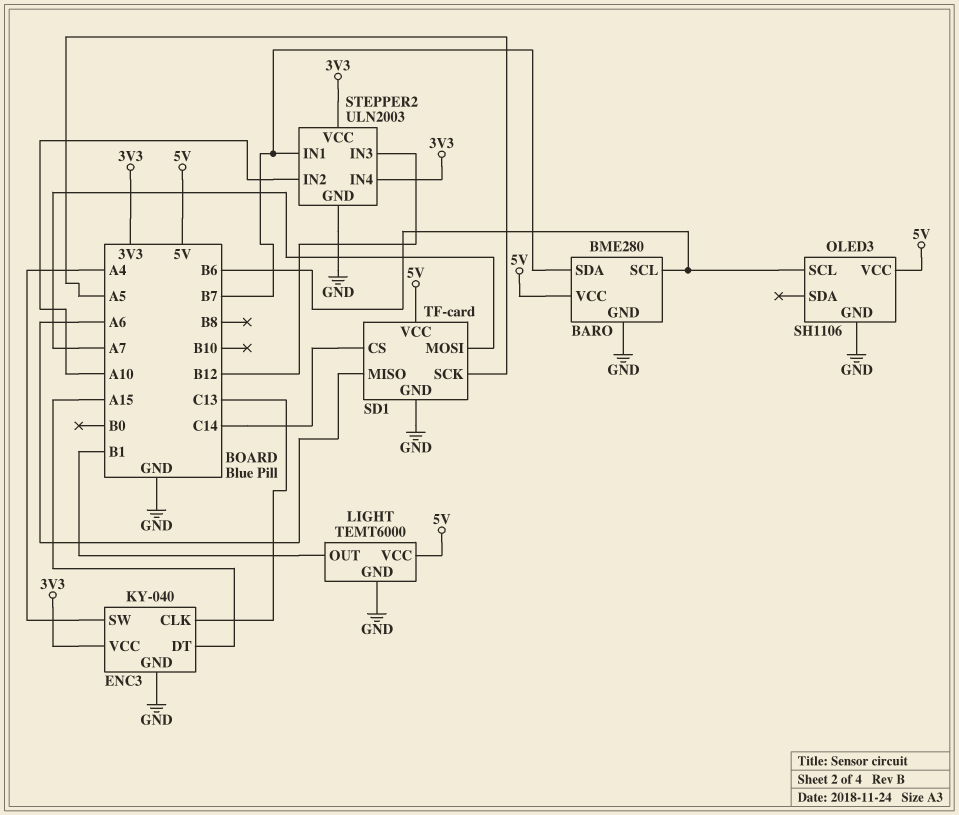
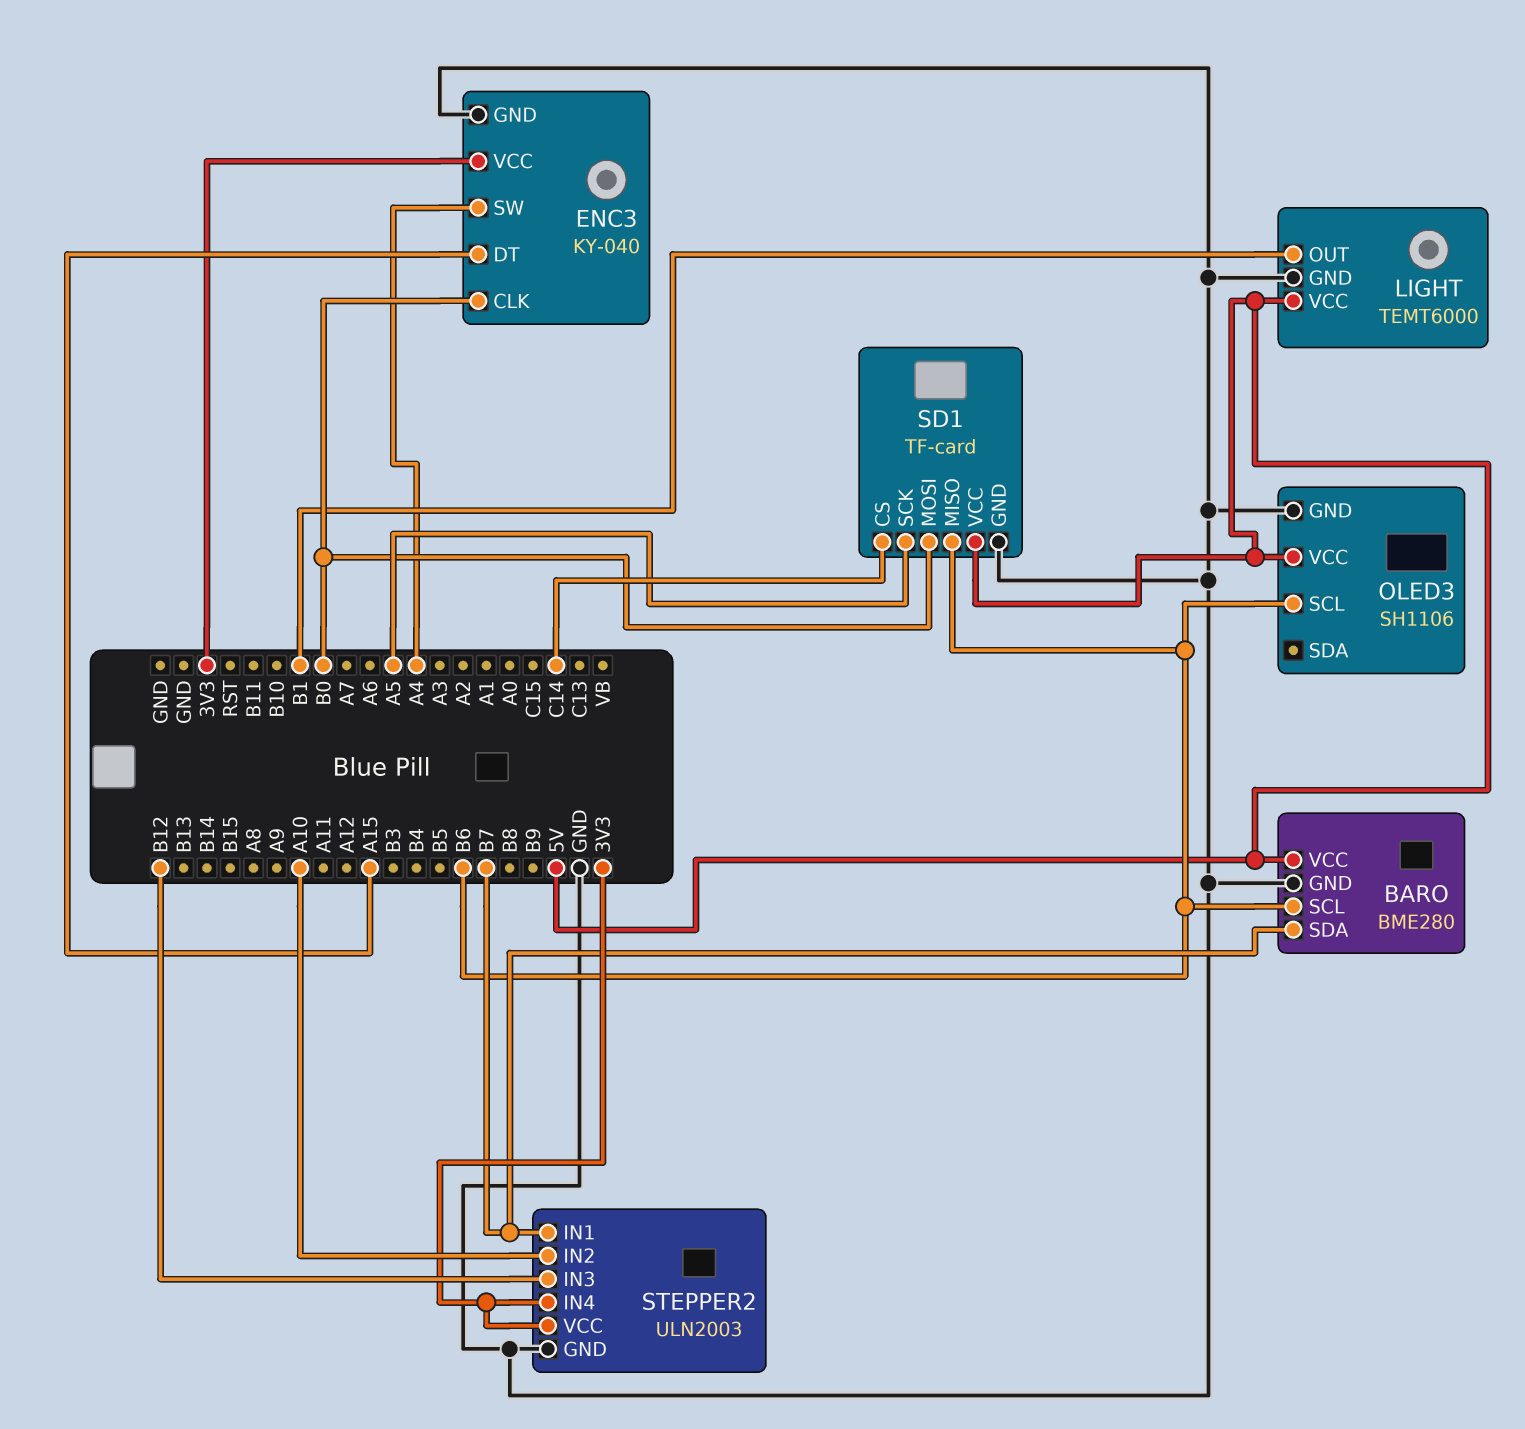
ENC3 pin CLK: C13 -> B0
SD1 pin MISO: A6 -> B6
SD1 pin MOSI: A7 -> B0

